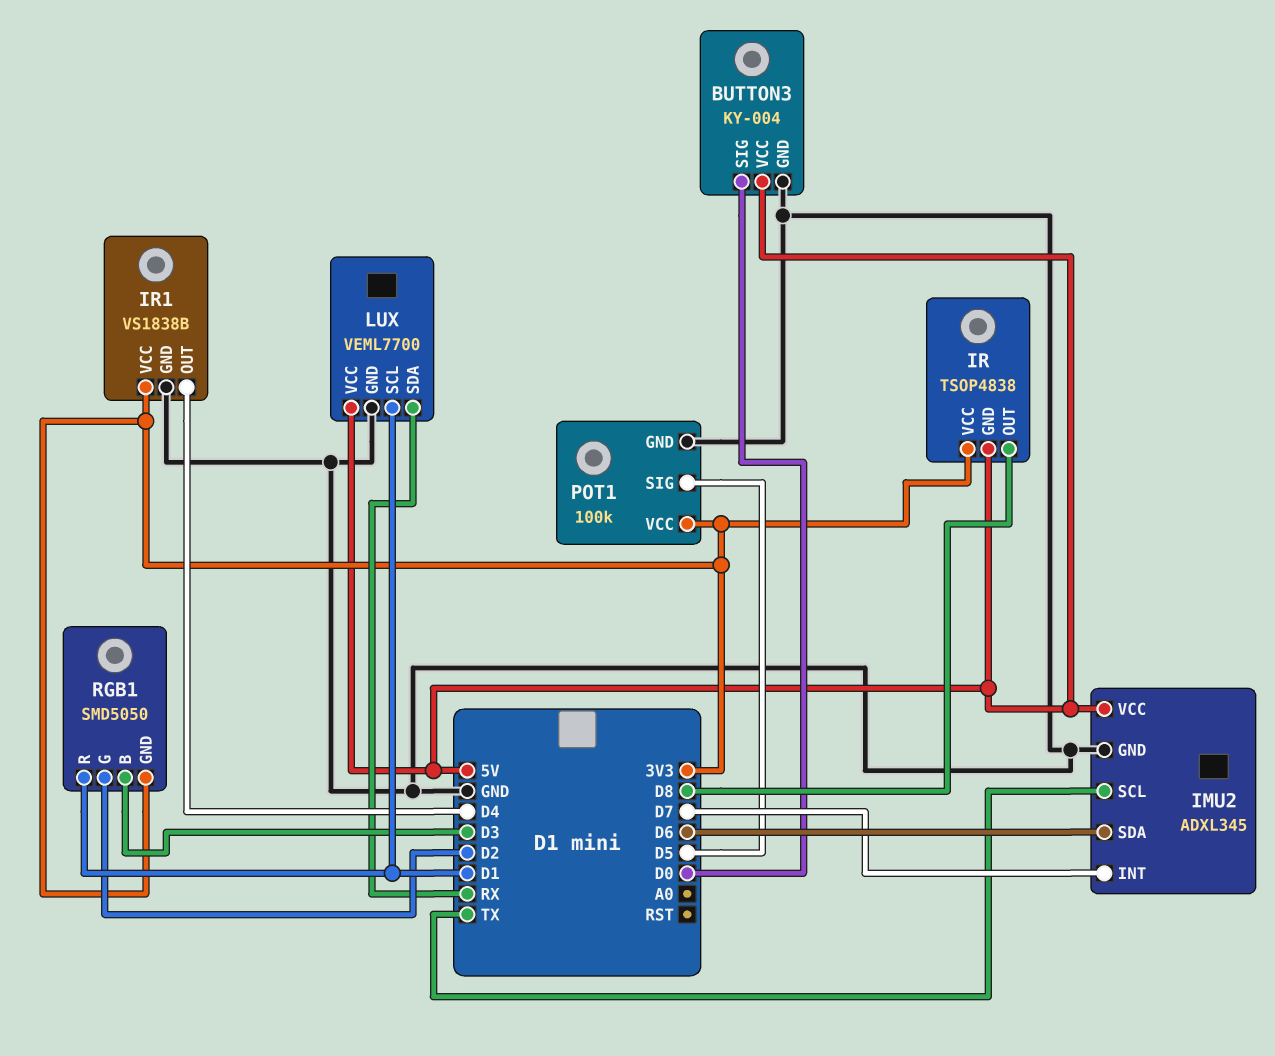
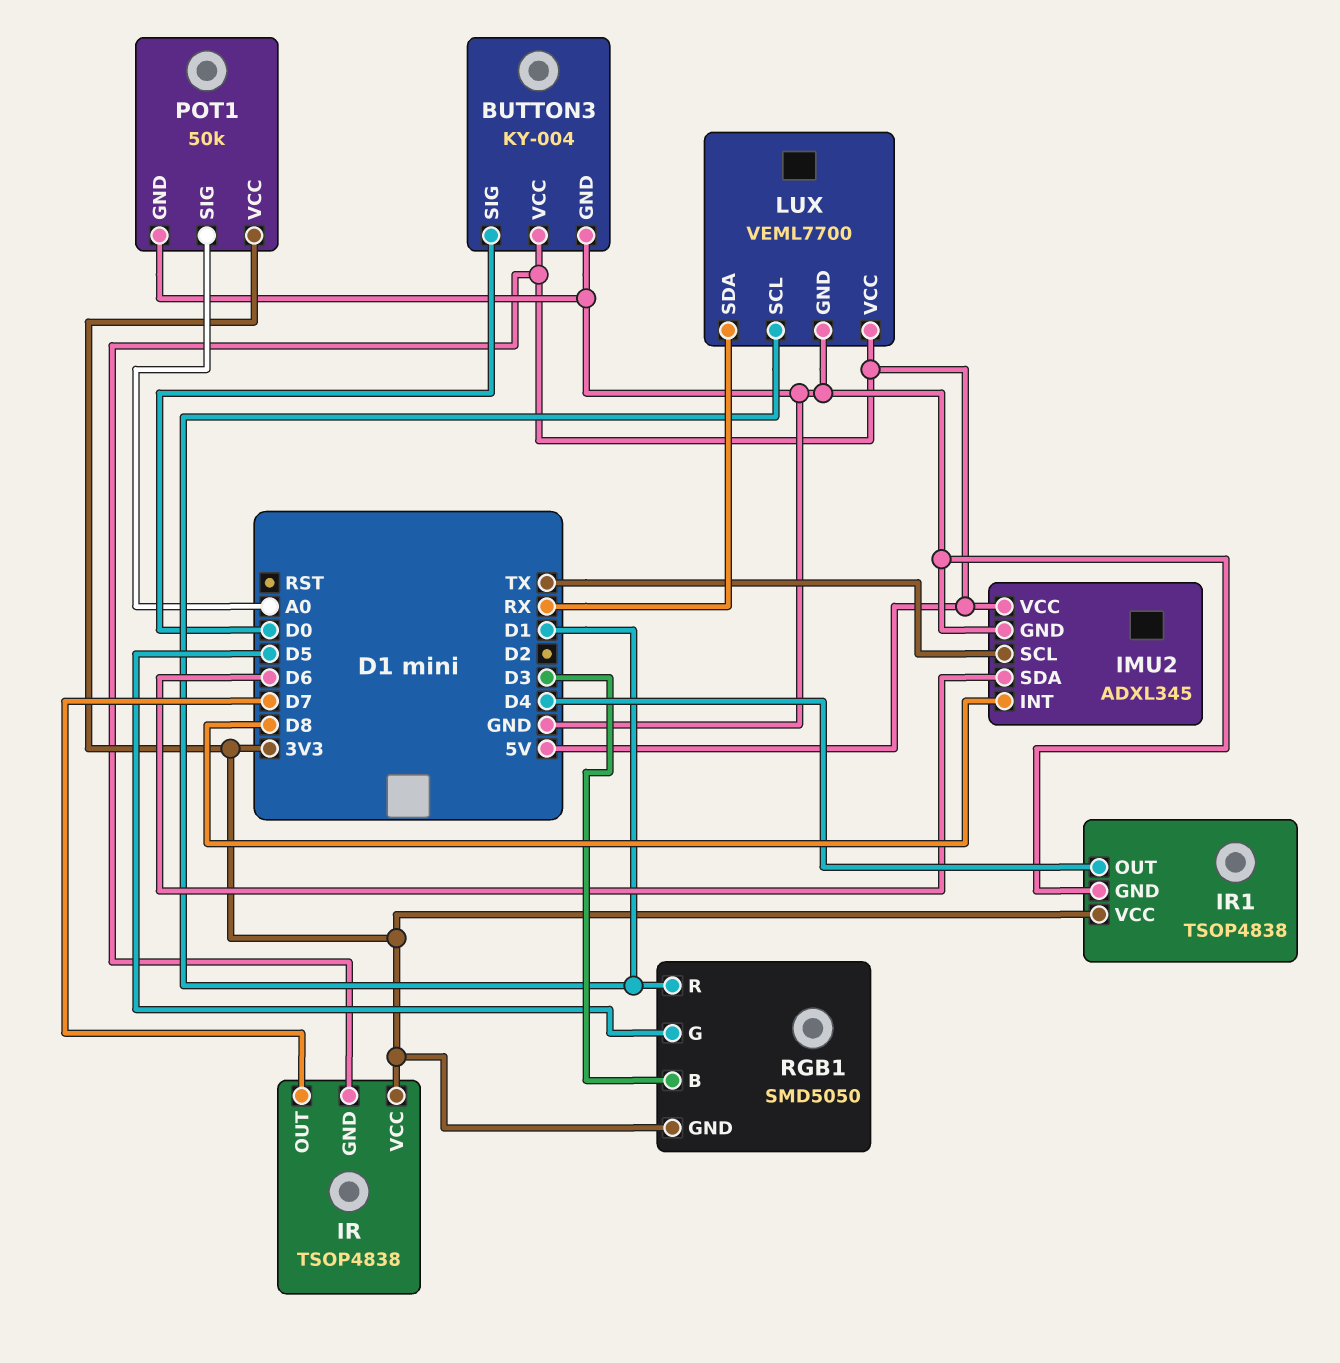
IMU2 pin INT: D7 -> D8
IR pin OUT: D8 -> D7
IR1: VS1838B -> TSOP4838
POT1: 100k -> 50k
POT1 pin SIG: D5 -> A0
RGB1 pin G: D2 -> D5

